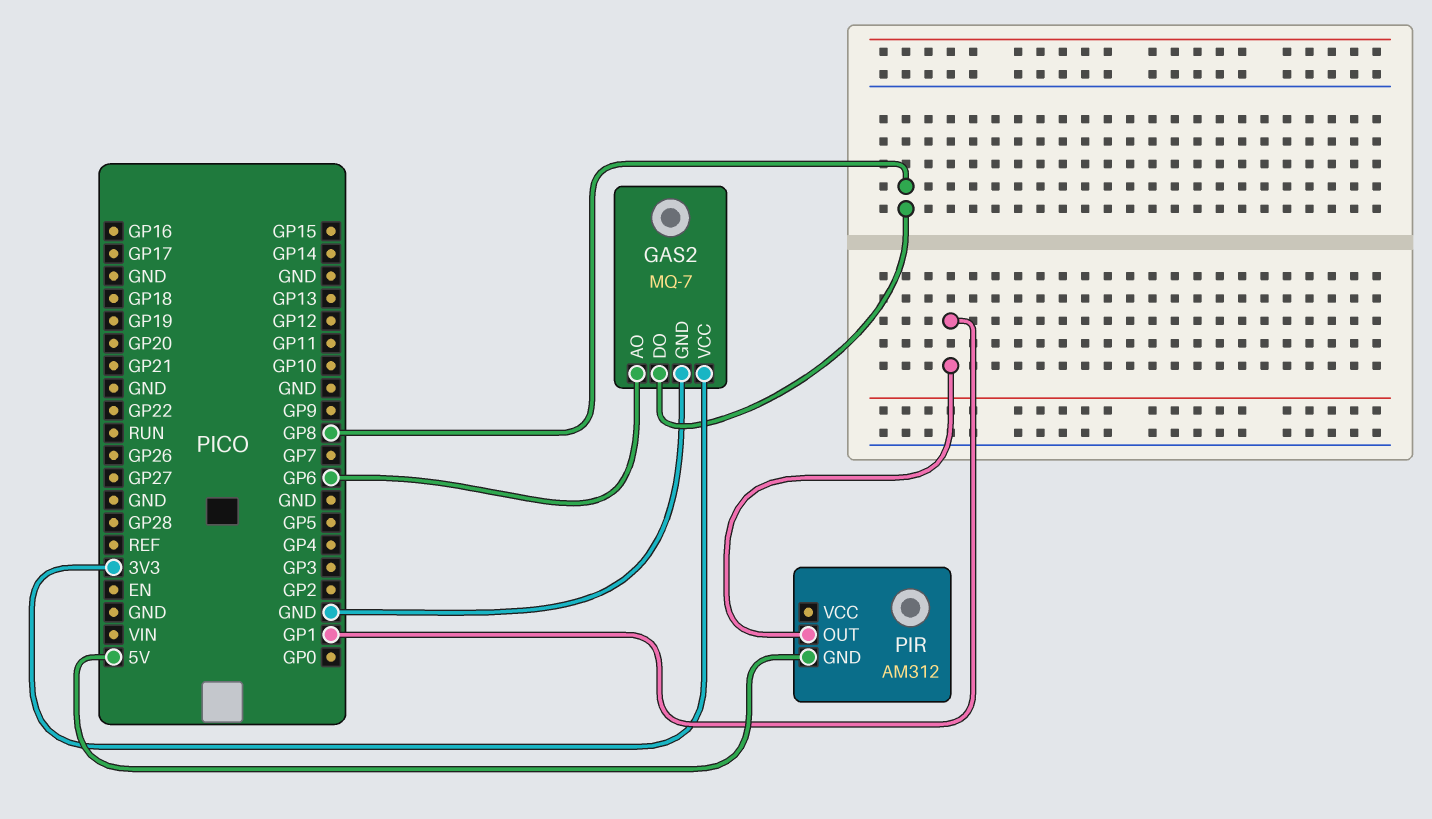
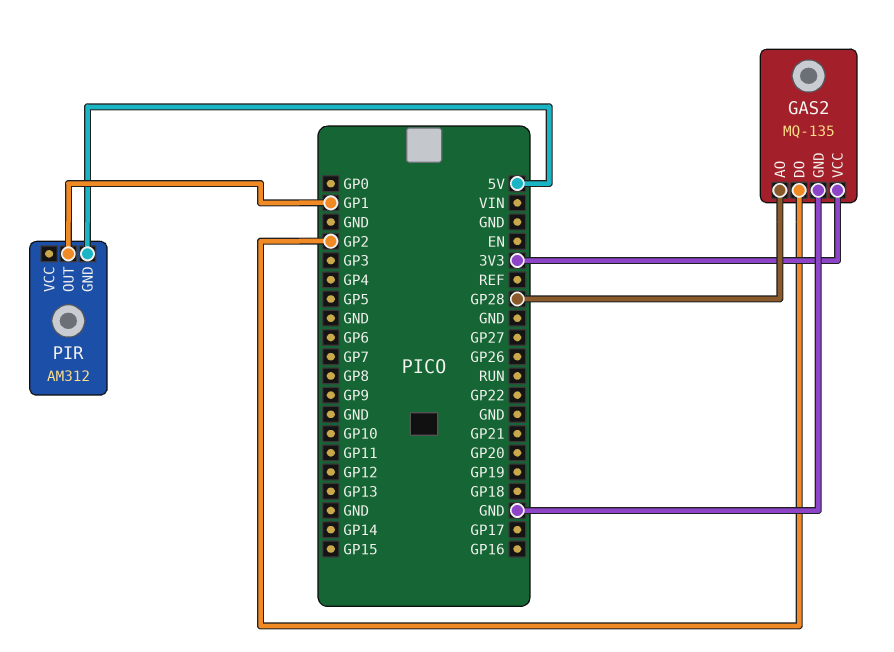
GAS2: MQ-7 -> MQ-135
GAS2 pin AO: GP6 -> GP28
GAS2 pin DO: GP8 -> GP2

